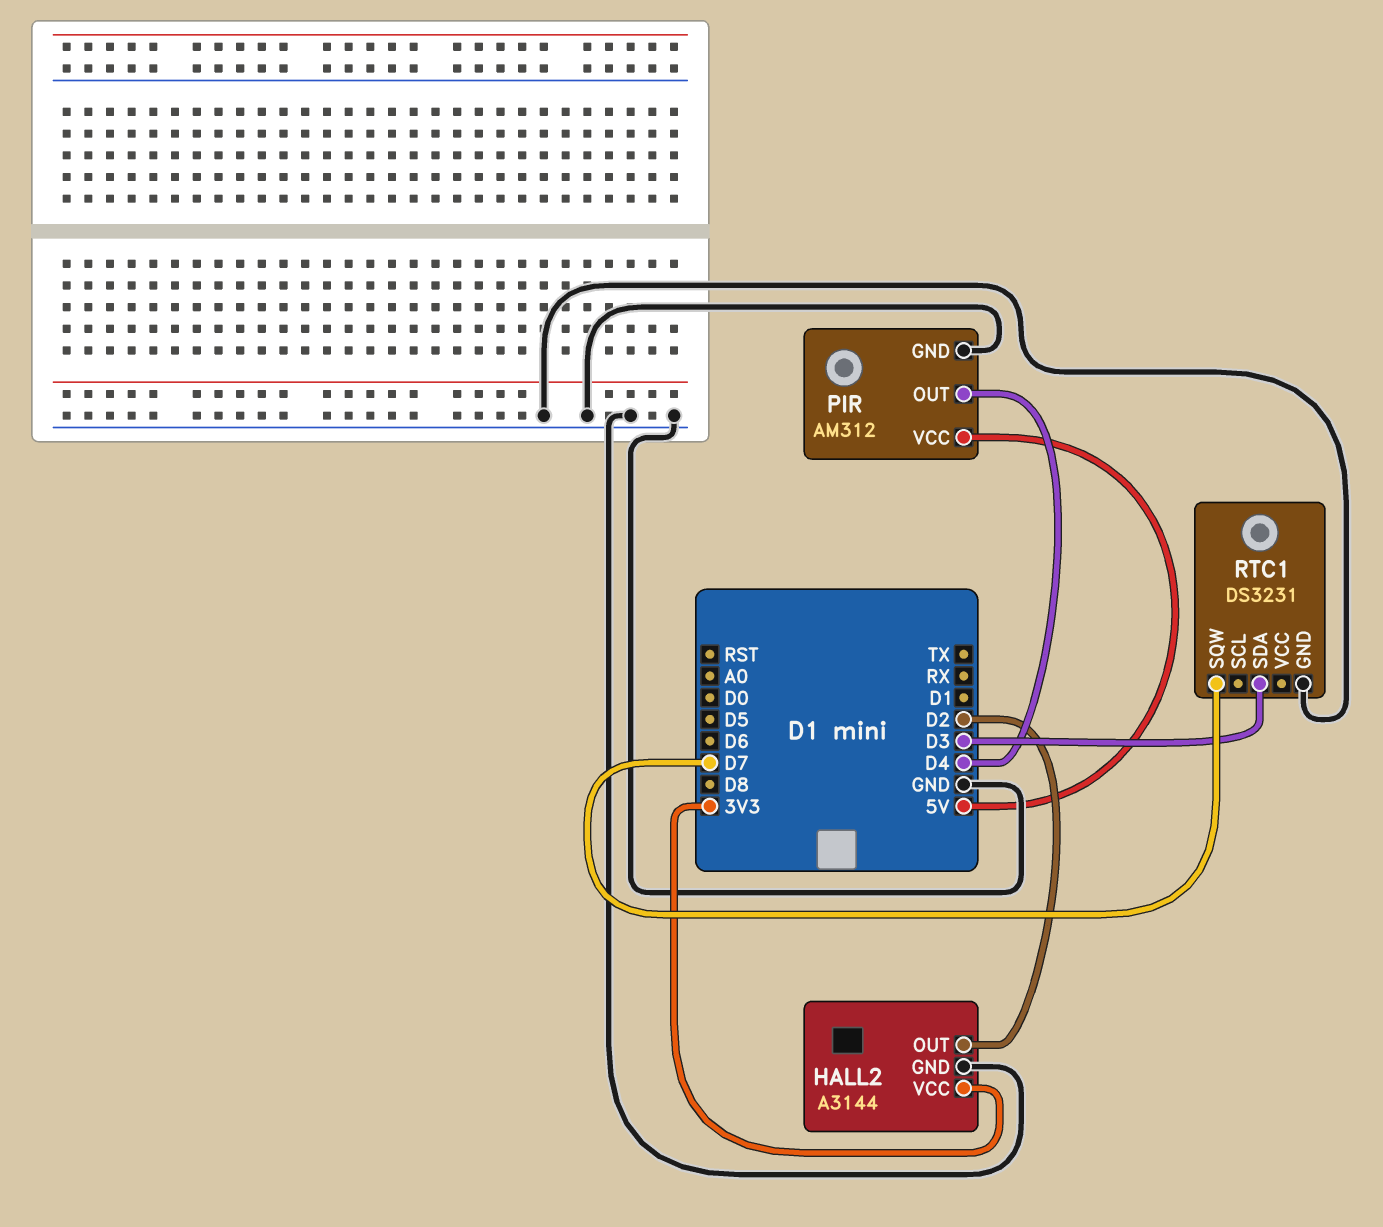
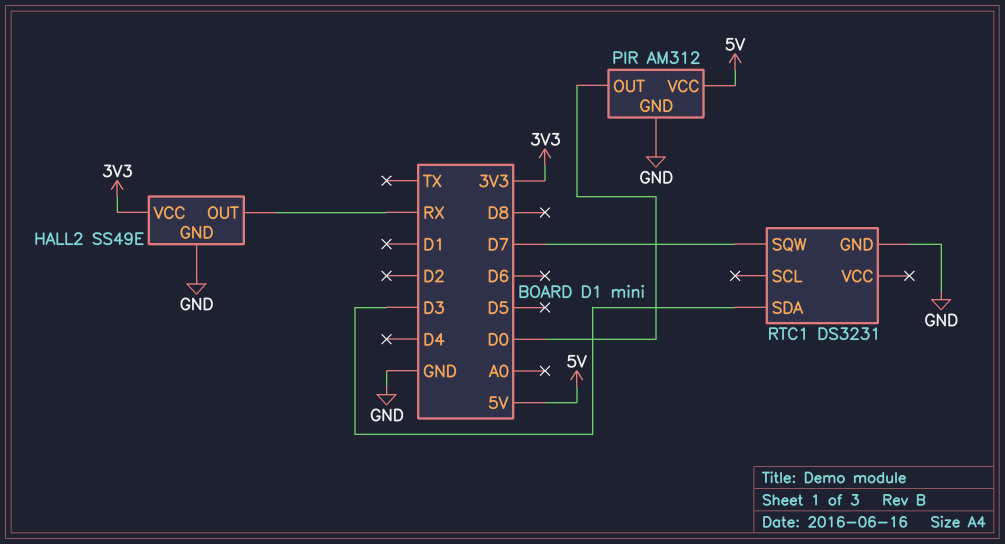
HALL2: A3144 -> SS49E
HALL2 pin OUT: D2 -> RX
PIR pin OUT: D4 -> D0

